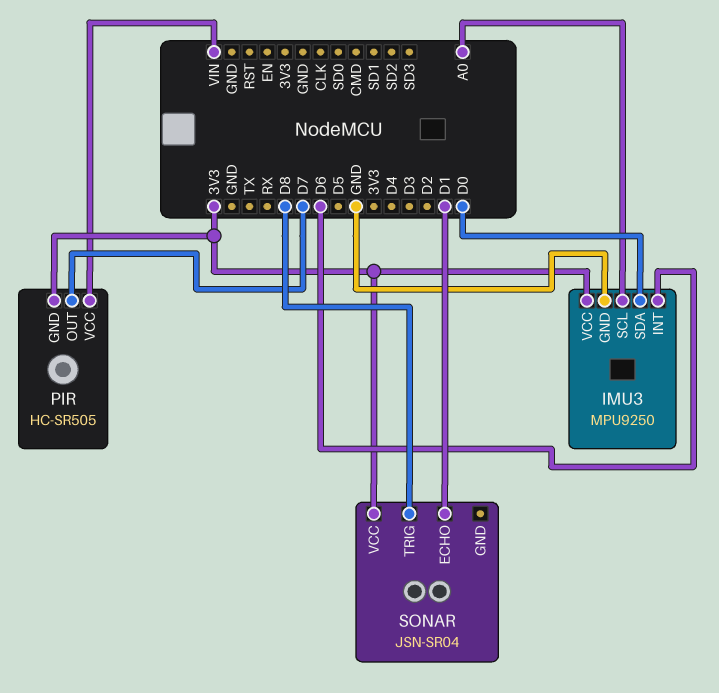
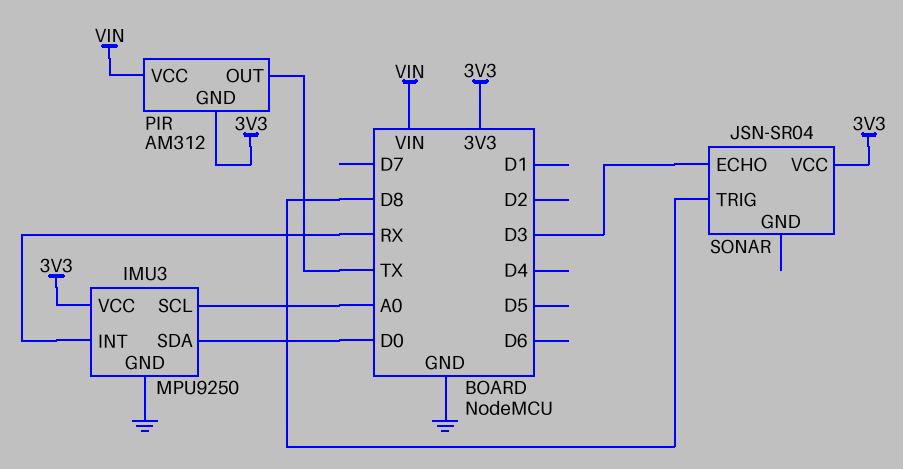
IMU3 pin INT: D6 -> RX
PIR: HC-SR505 -> AM312
PIR pin OUT: D7 -> TX
SONAR pin ECHO: D1 -> D3

